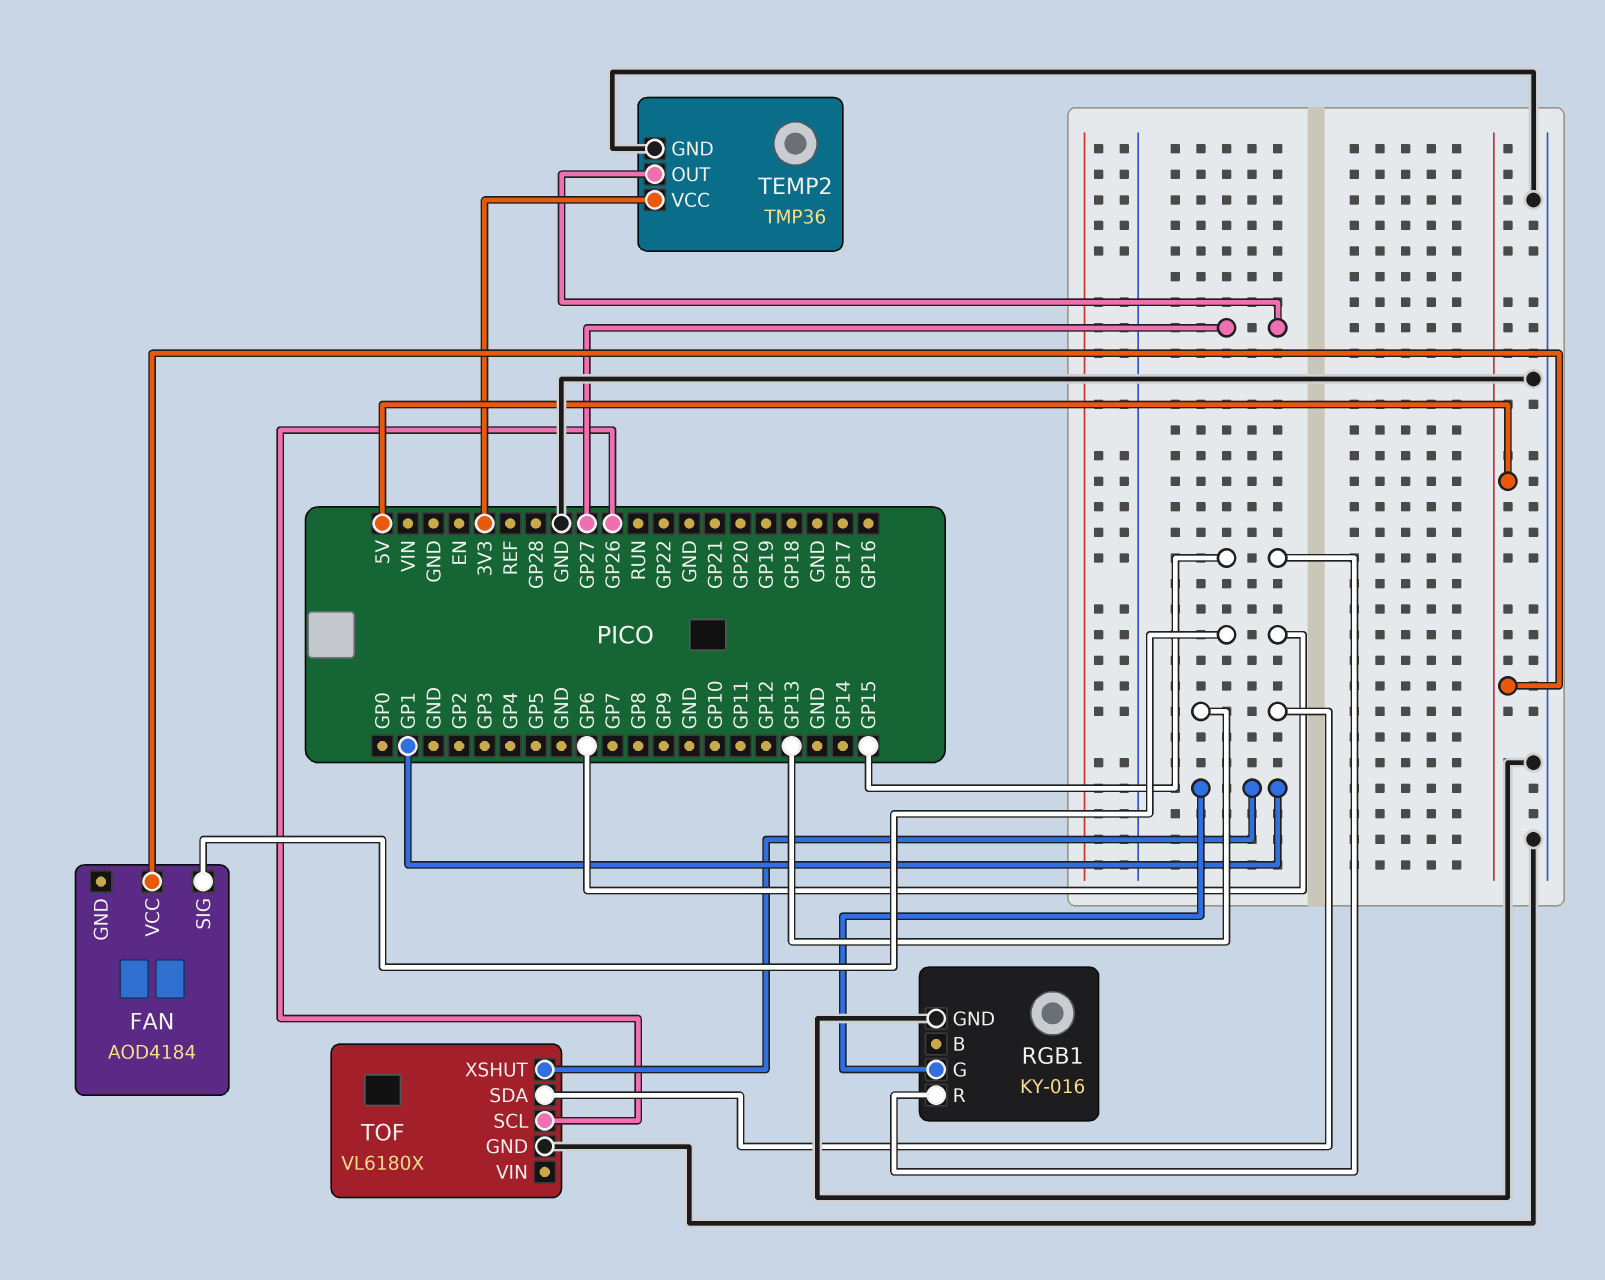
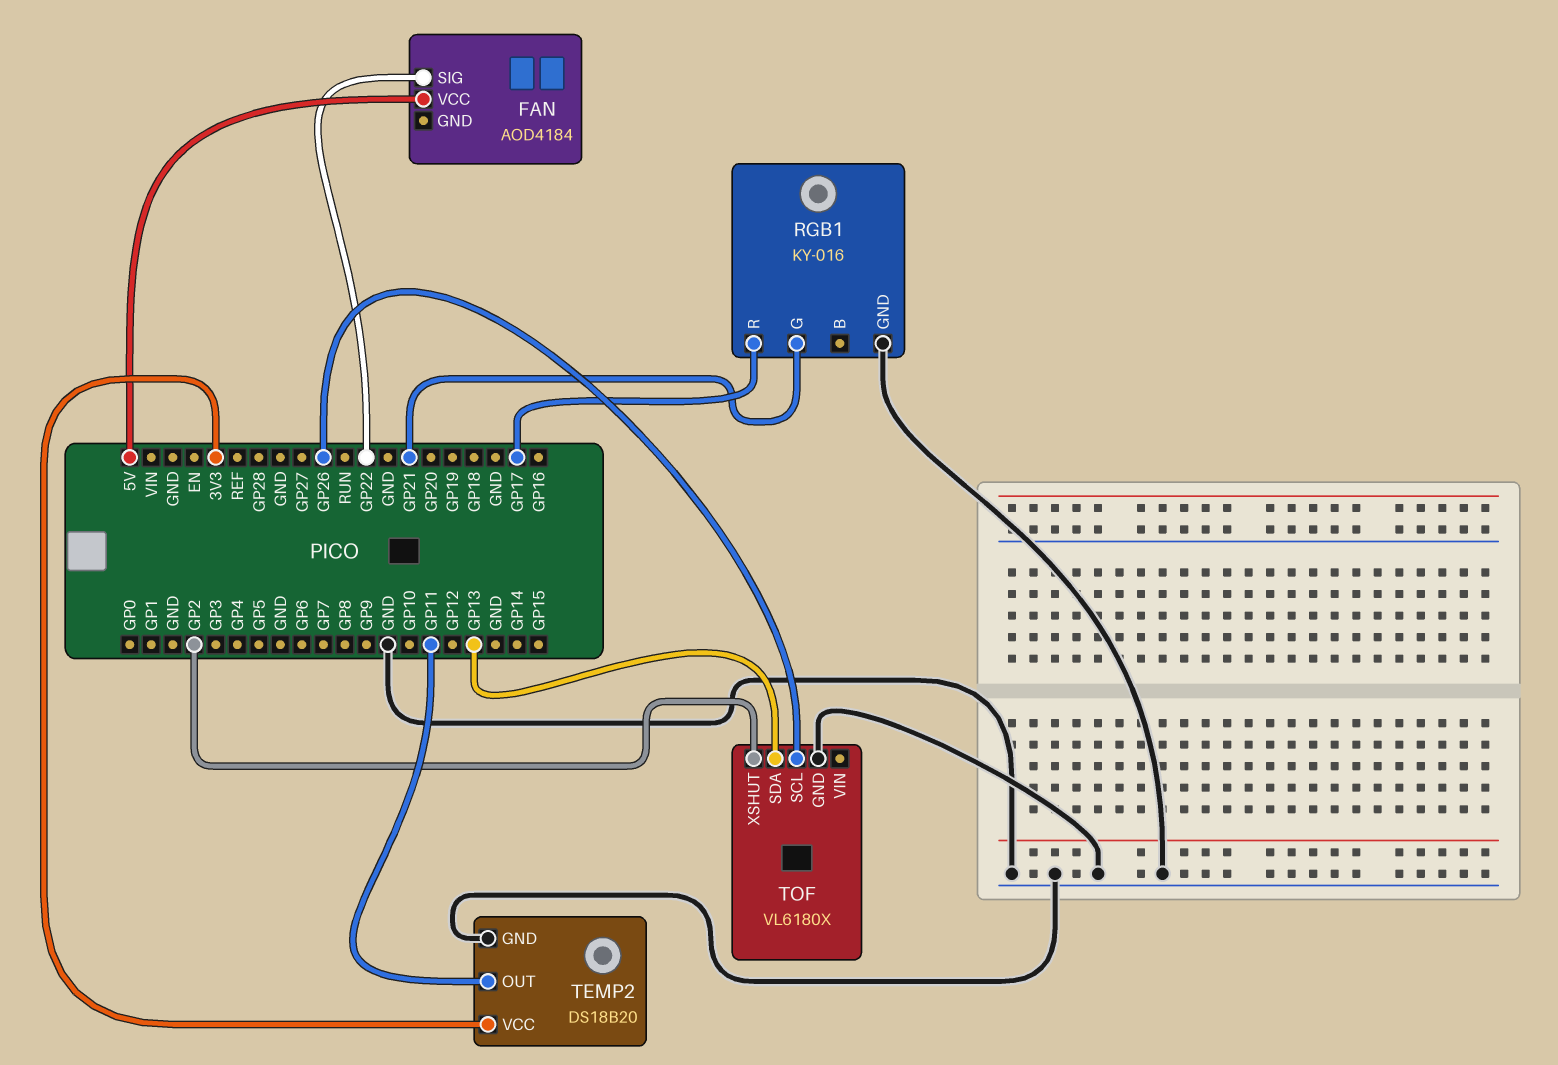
FAN pin SIG: GP6 -> GP22
RGB1 pin G: GP1 -> GP21
RGB1 pin R: GP15 -> GP17
TEMP2: TMP36 -> DS18B20
TEMP2 pin OUT: GP27 -> GP11
TOF pin XSHUT: GP1 -> GP2

